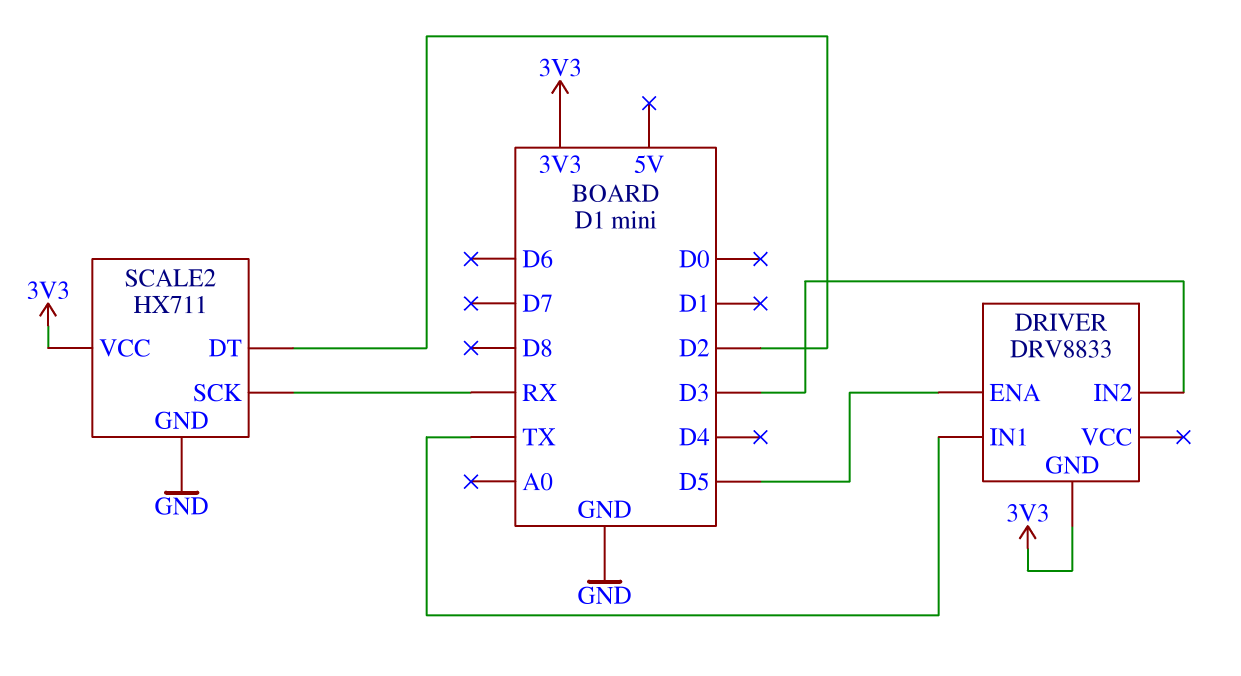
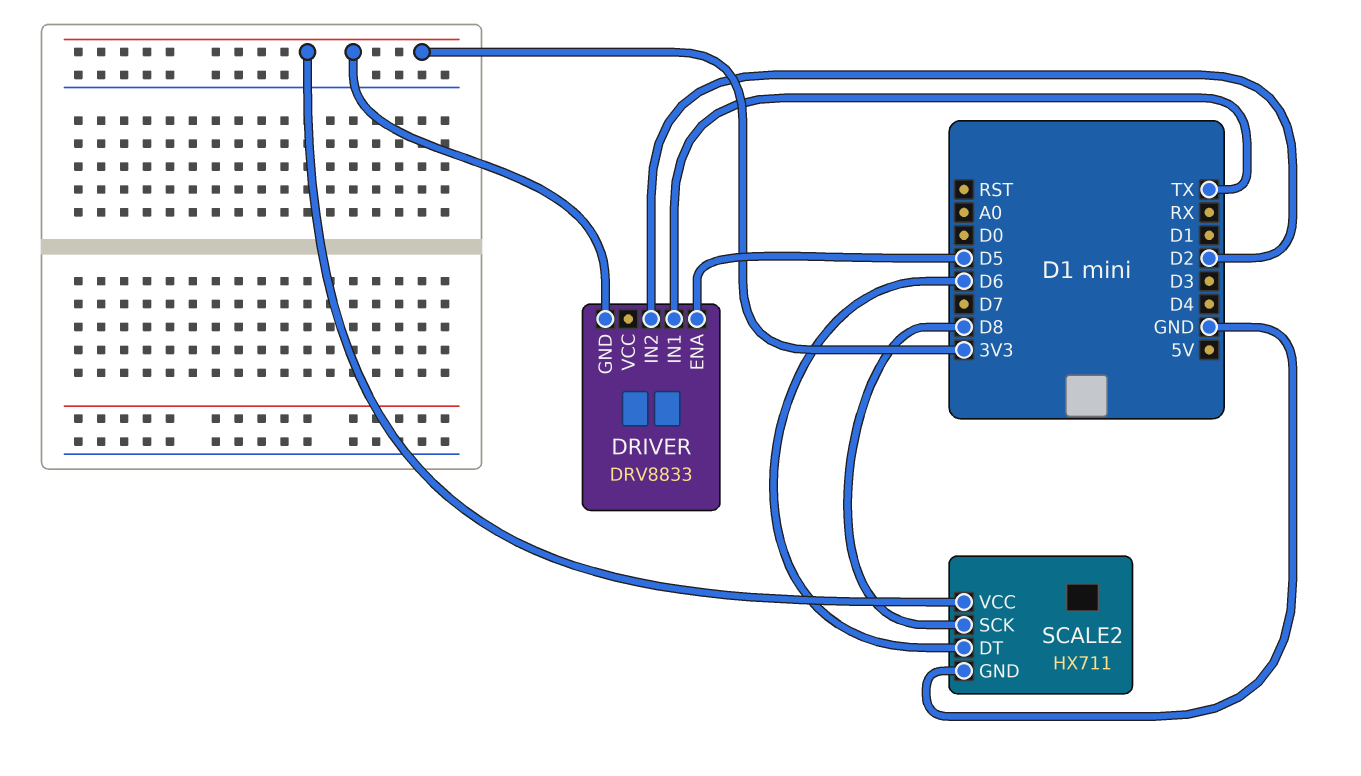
DRIVER pin IN2: D3 -> D2
SCALE2 pin DT: D2 -> D6
SCALE2 pin SCK: RX -> D8

